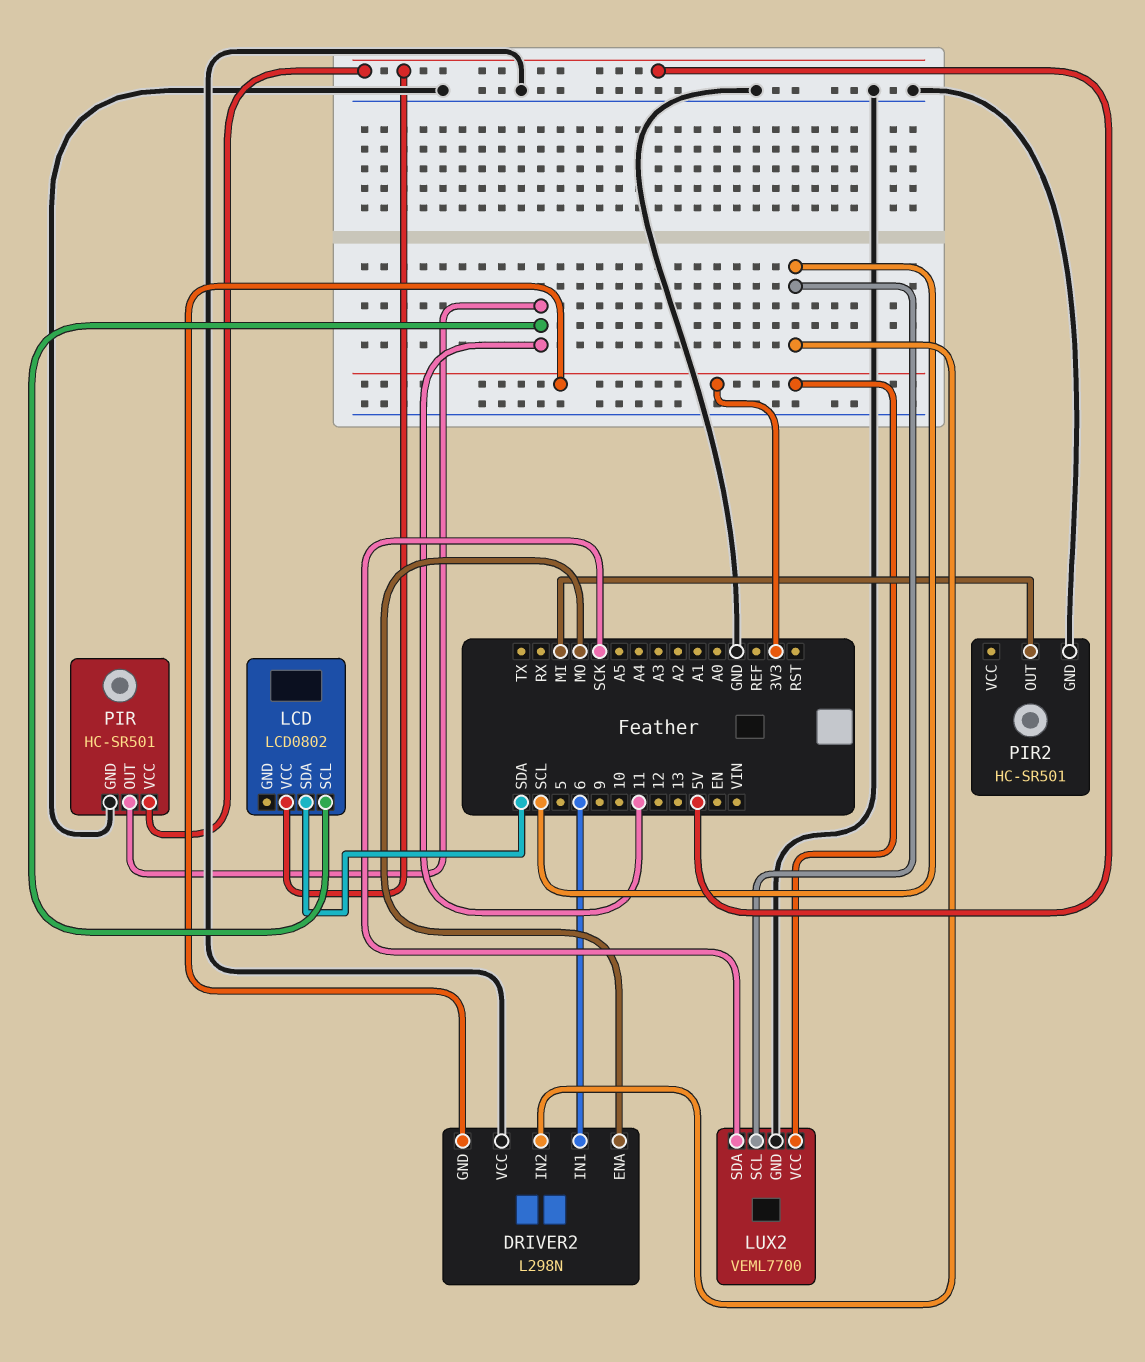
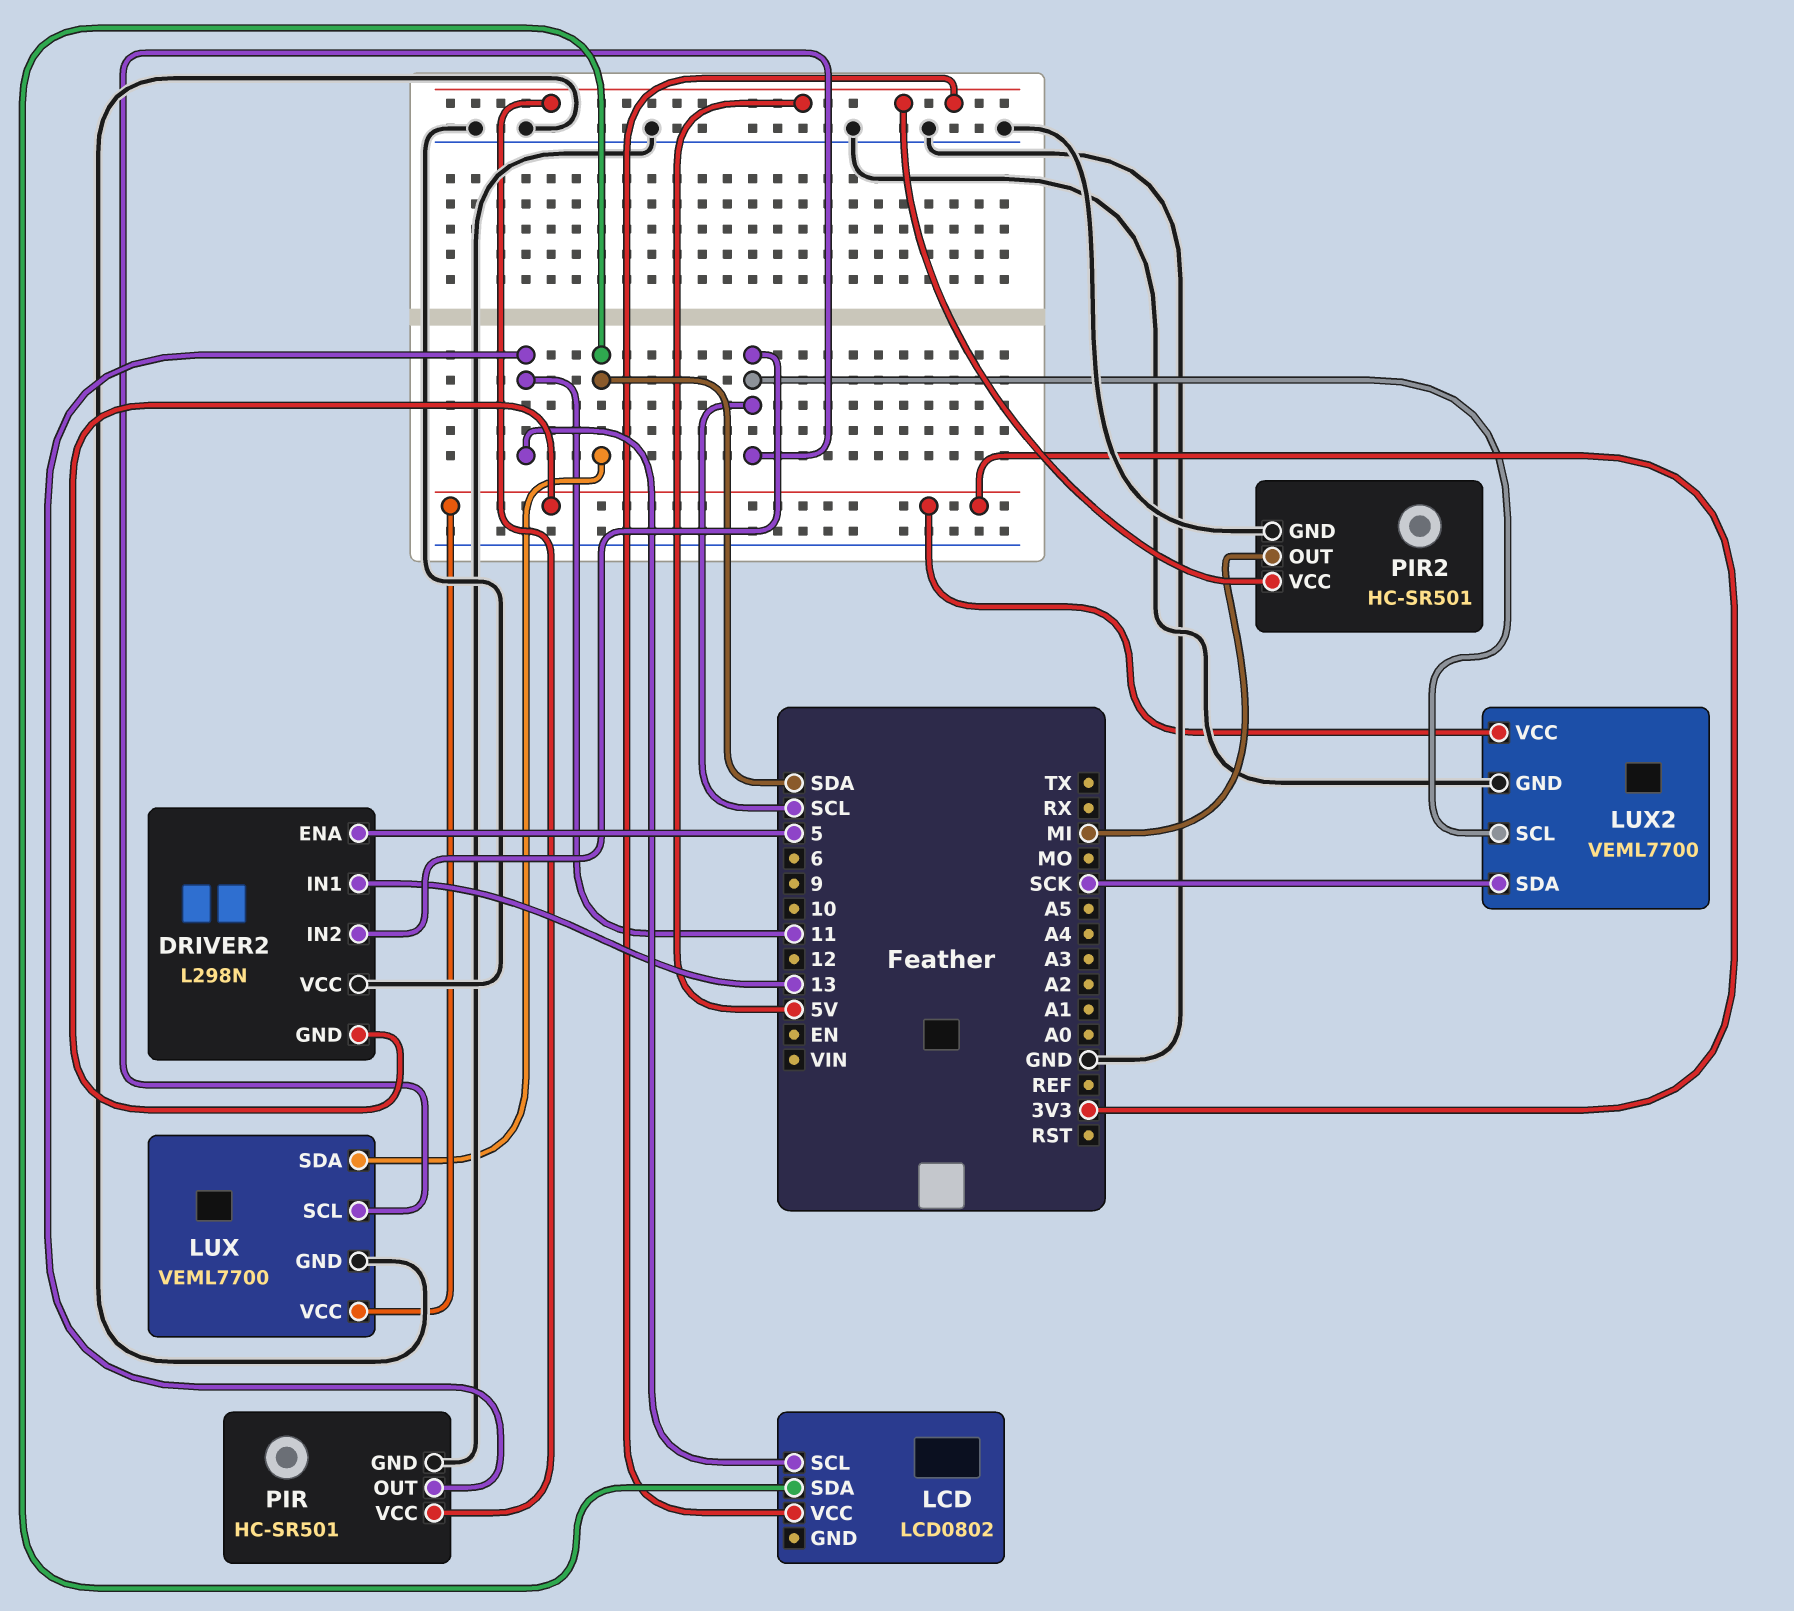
DRIVER2 pin ENA: MO -> 5
DRIVER2 pin IN1: 6 -> 13
LUX: none -> VEML7700
LUX pin GND: none -> GND
LUX pin SCL: none -> SCL
LUX pin SDA: none -> SDA
LUX pin VCC: none -> 3V3
PIR2 pin VCC: none -> 5V

